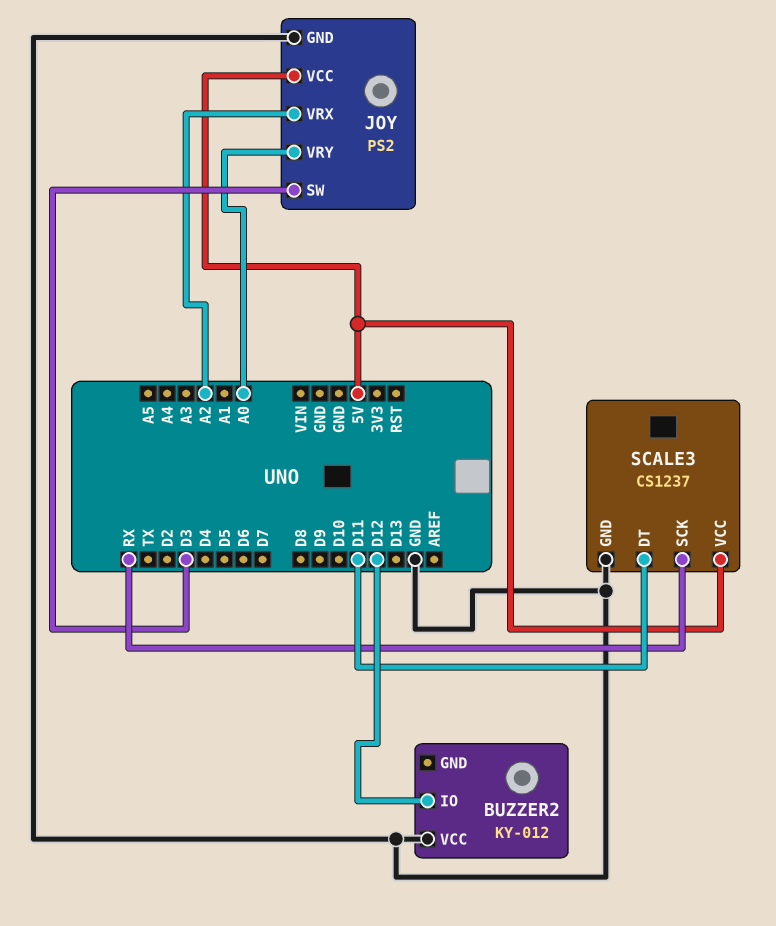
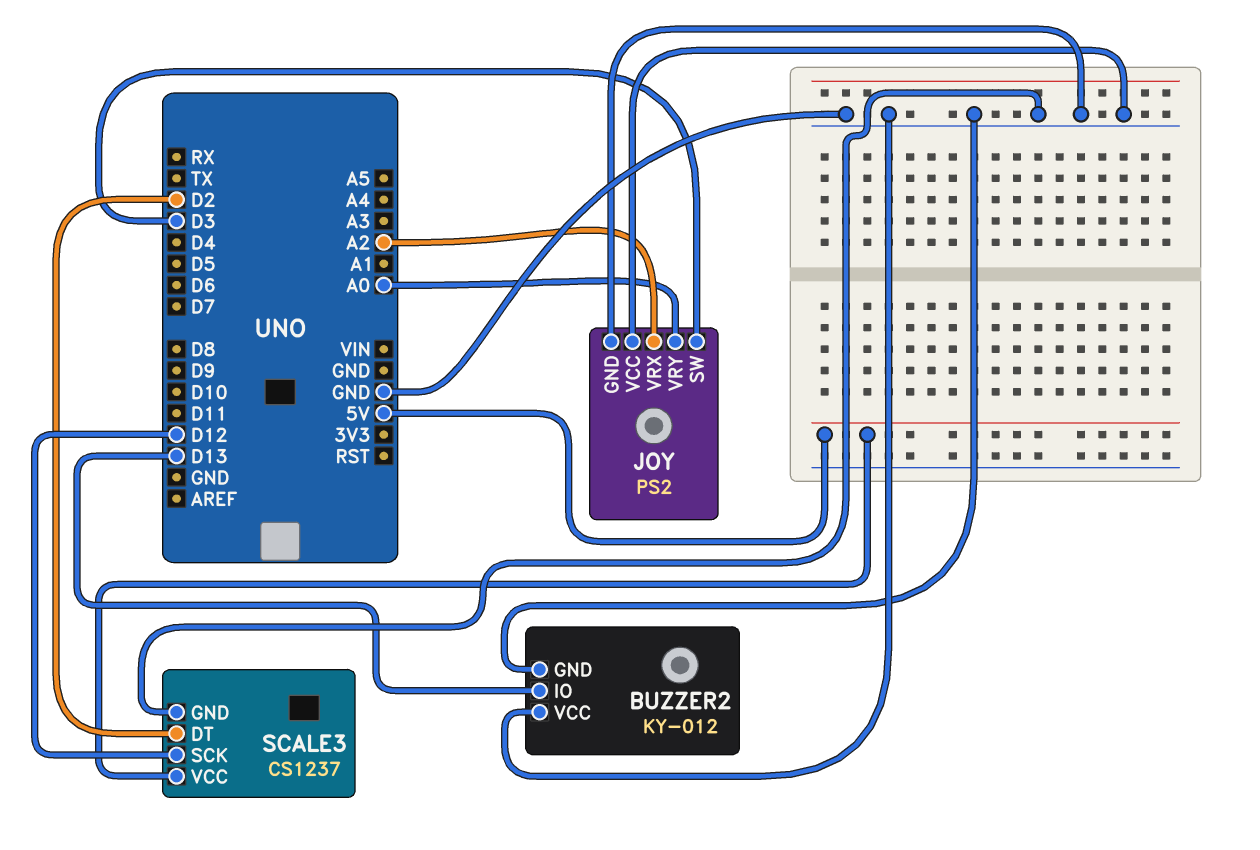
BUZZER2 pin GND: none -> GND
BUZZER2 pin IO: D12 -> D13
JOY pin VCC: 5V -> GND
SCALE3 pin DT: D11 -> D2
SCALE3 pin SCK: RX -> D12

